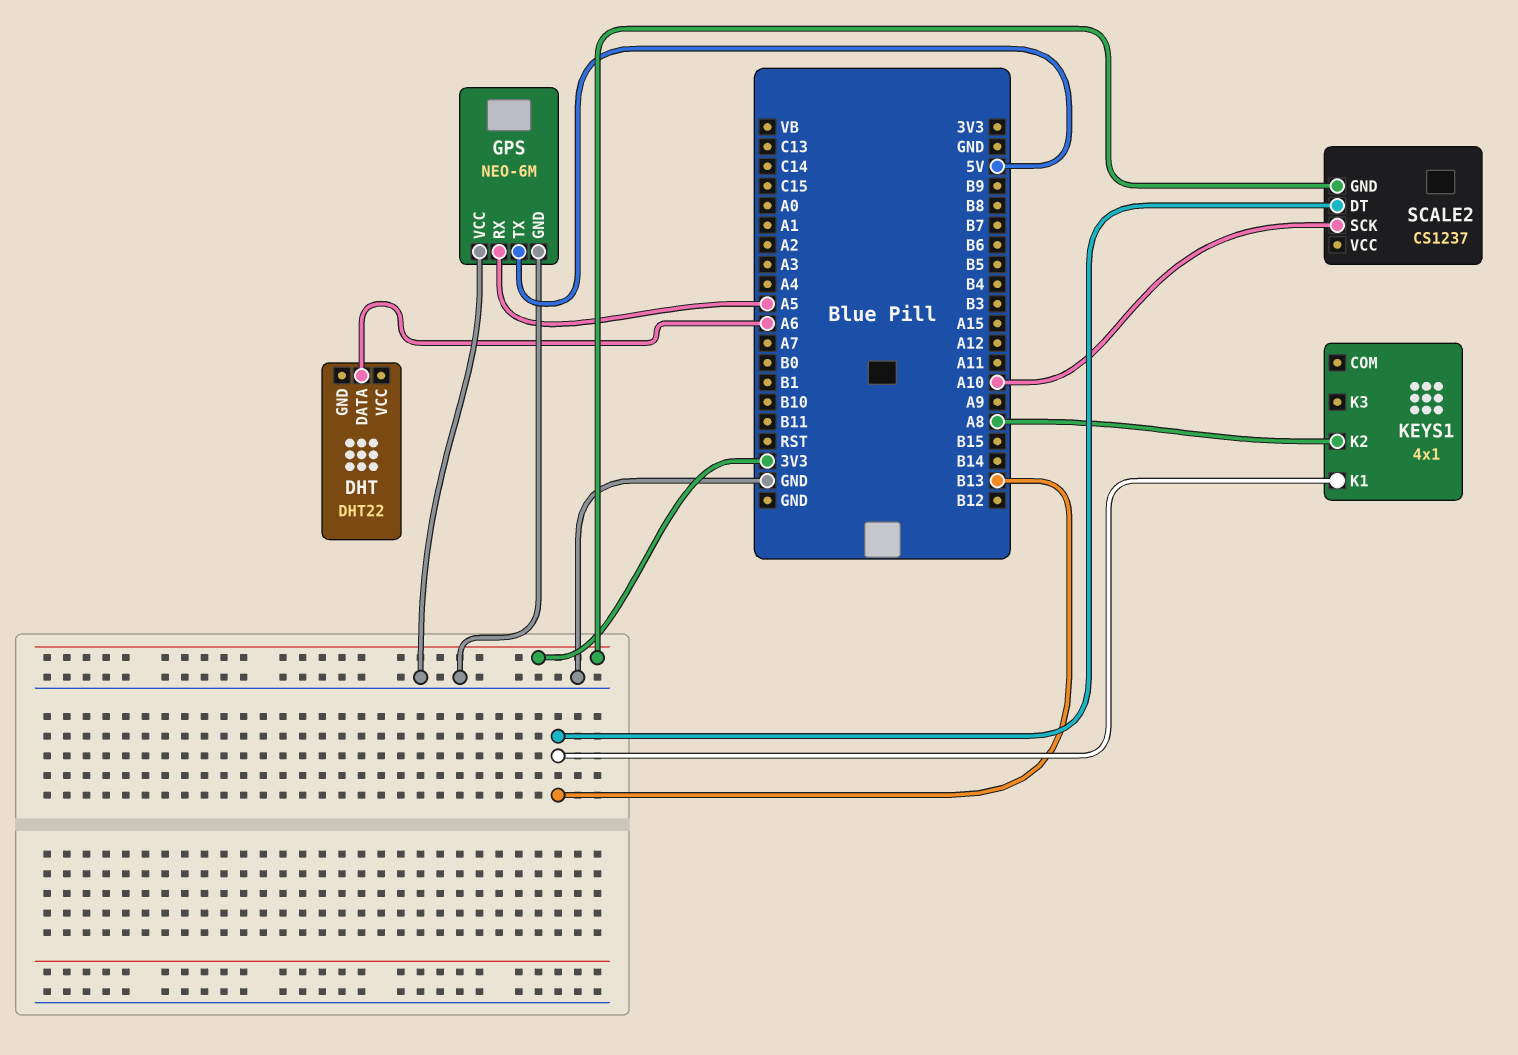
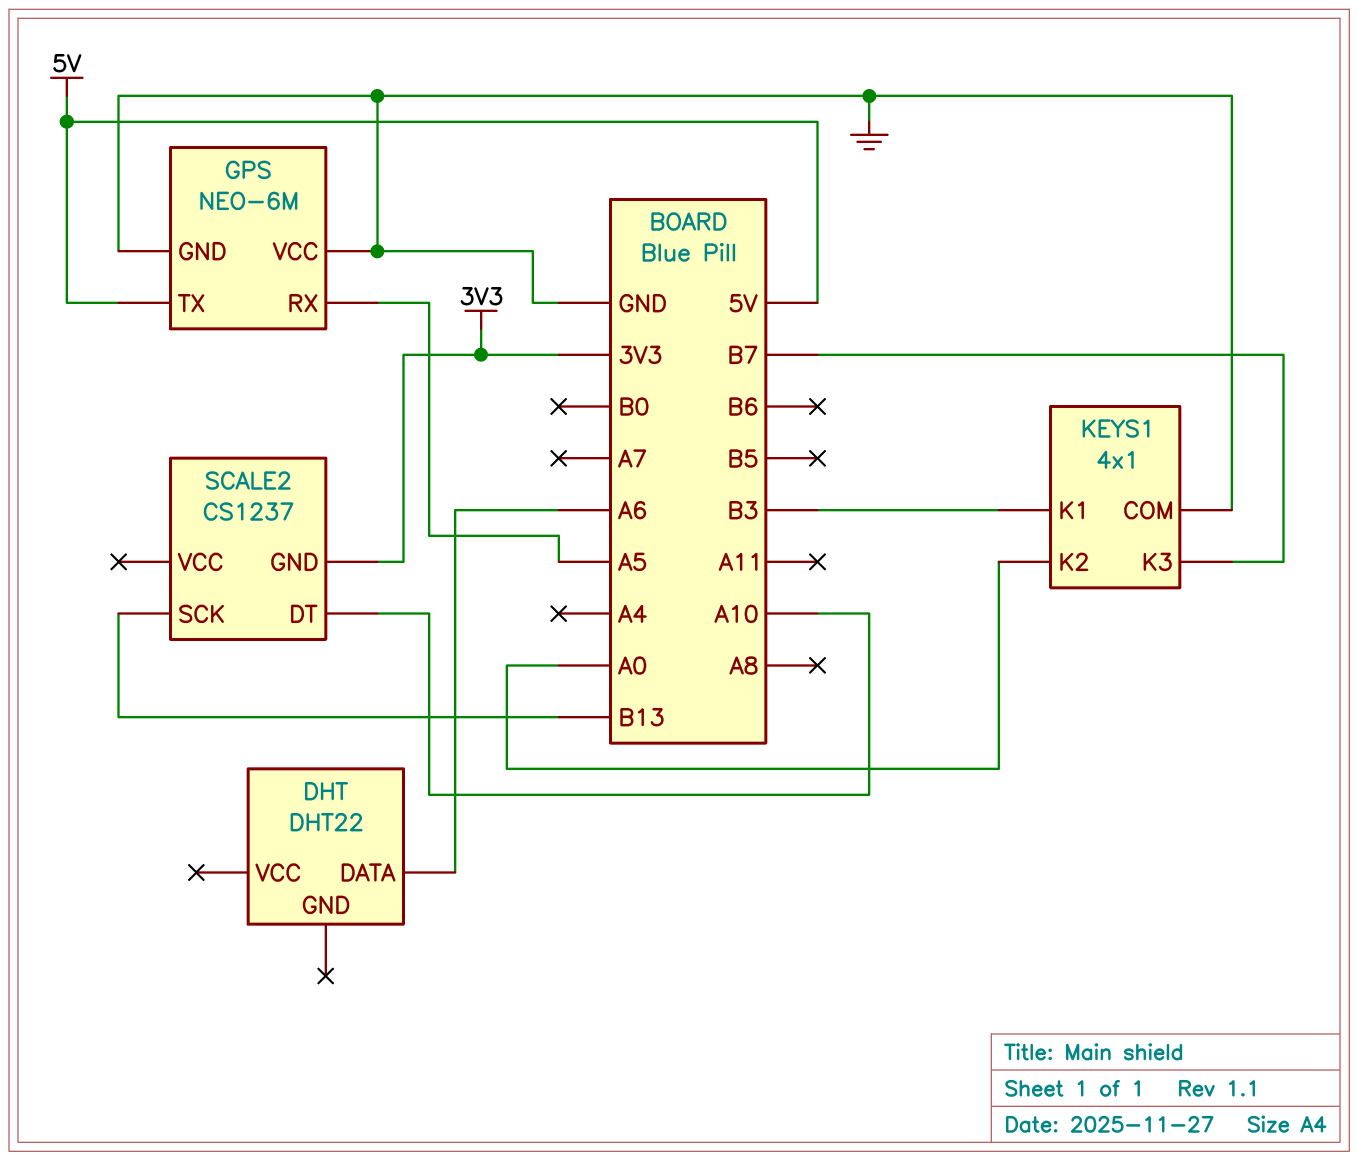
KEYS1 pin COM: none -> GND
KEYS1 pin K1: B13 -> B3
KEYS1 pin K2: A8 -> A0
KEYS1 pin K3: none -> B7
SCALE2 pin DT: B13 -> A10
SCALE2 pin SCK: A10 -> B13

